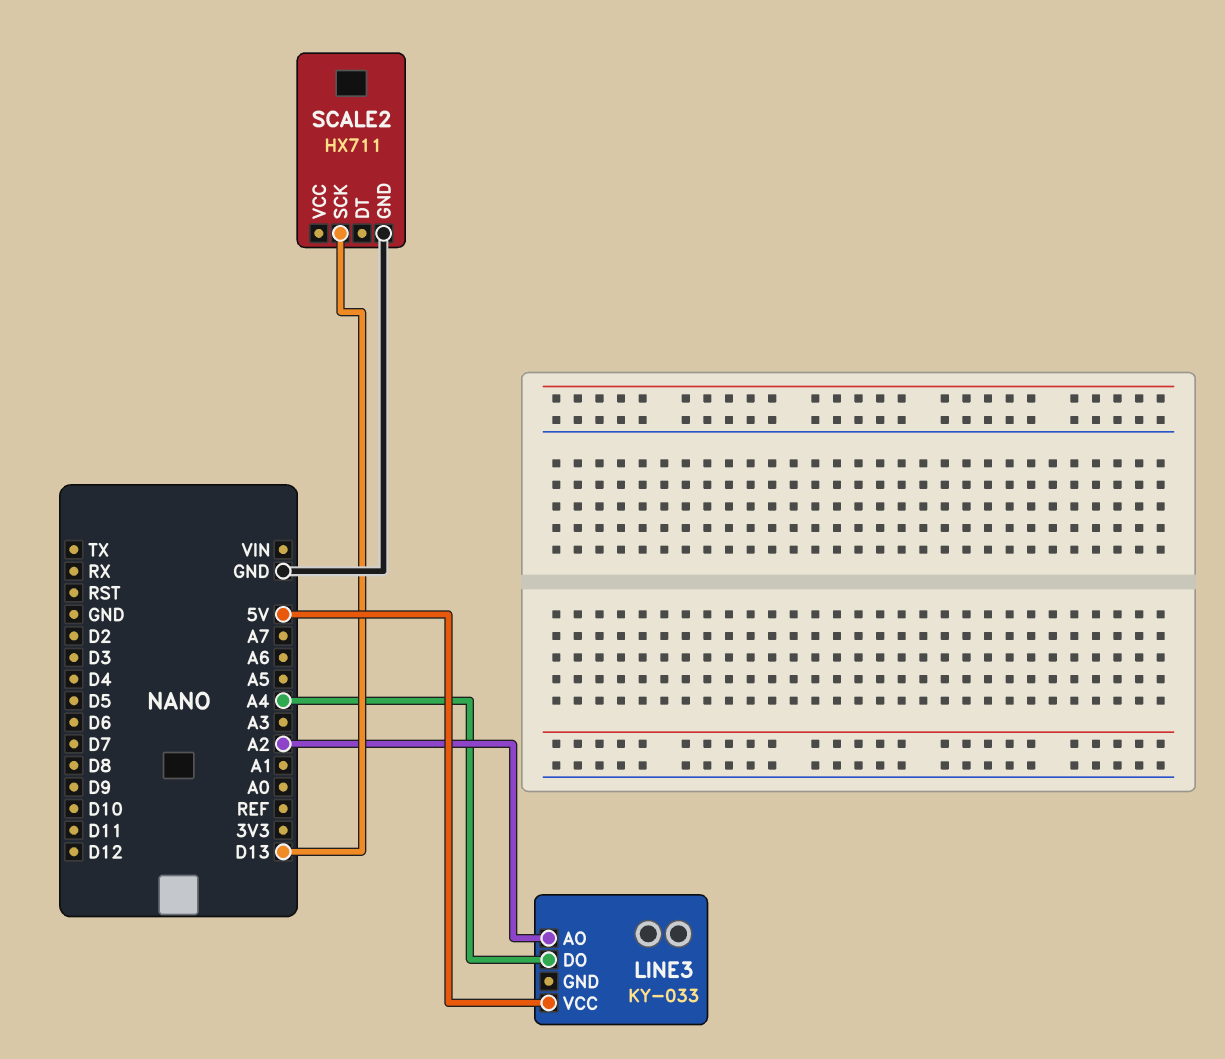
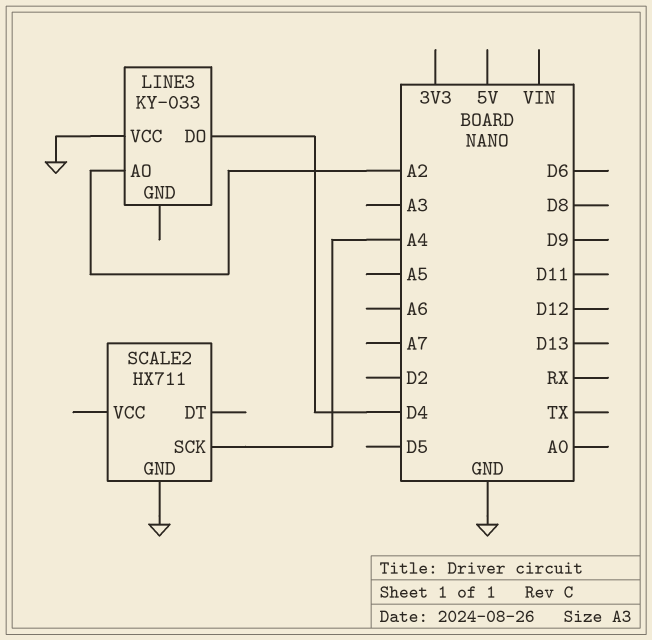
LINE3 pin DO: A4 -> D4
LINE3 pin VCC: 5V -> GND
SCALE2 pin SCK: D13 -> A4

